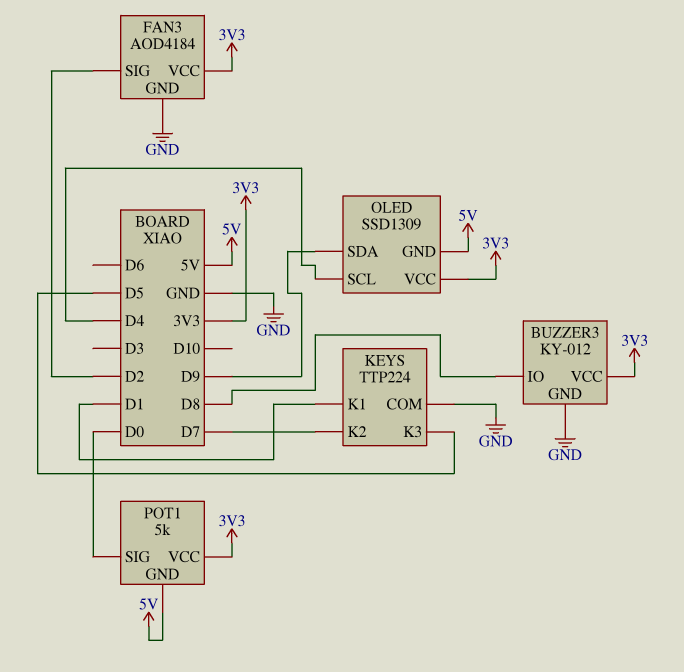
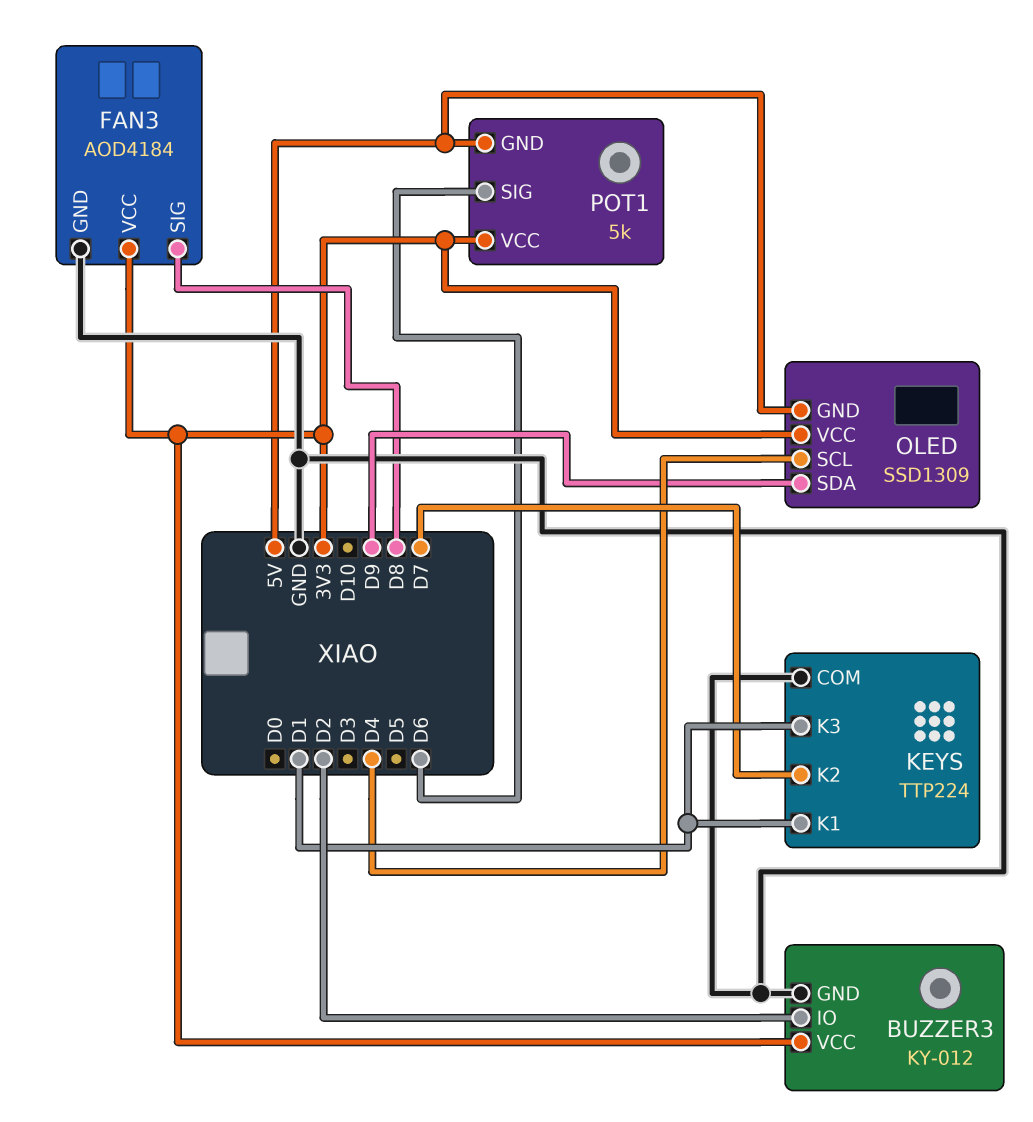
BUZZER3 pin IO: D8 -> D2
FAN3 pin SIG: D2 -> D8
KEYS pin K3: D5 -> D1
POT1 pin SIG: D0 -> D6

